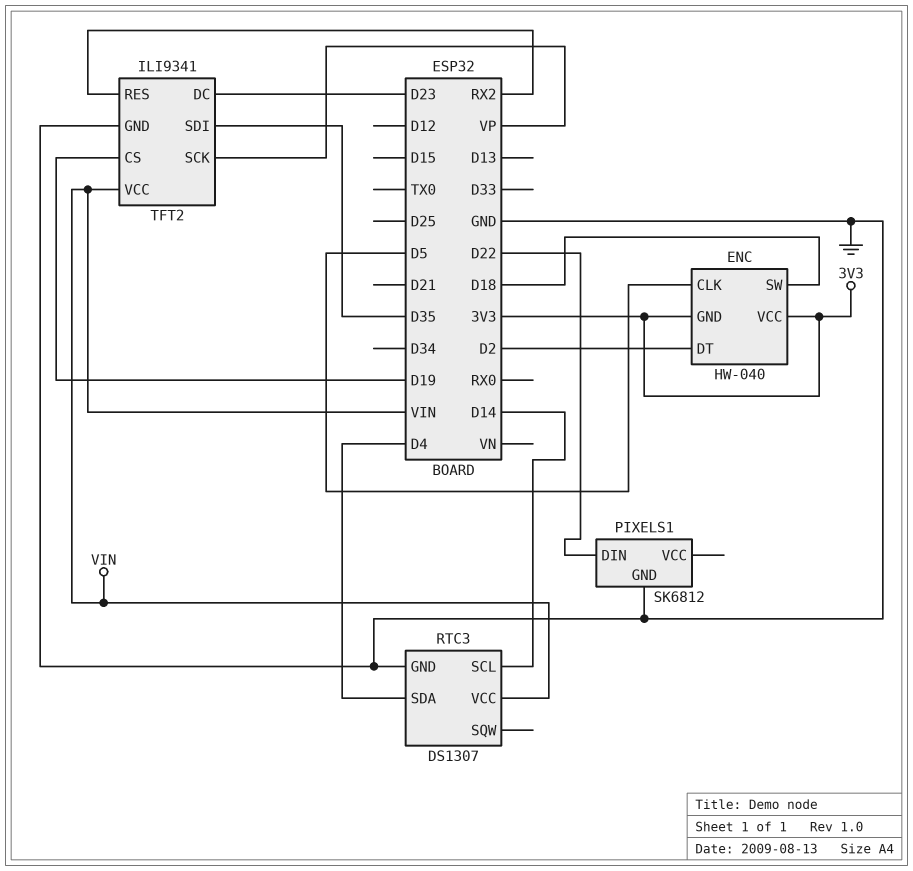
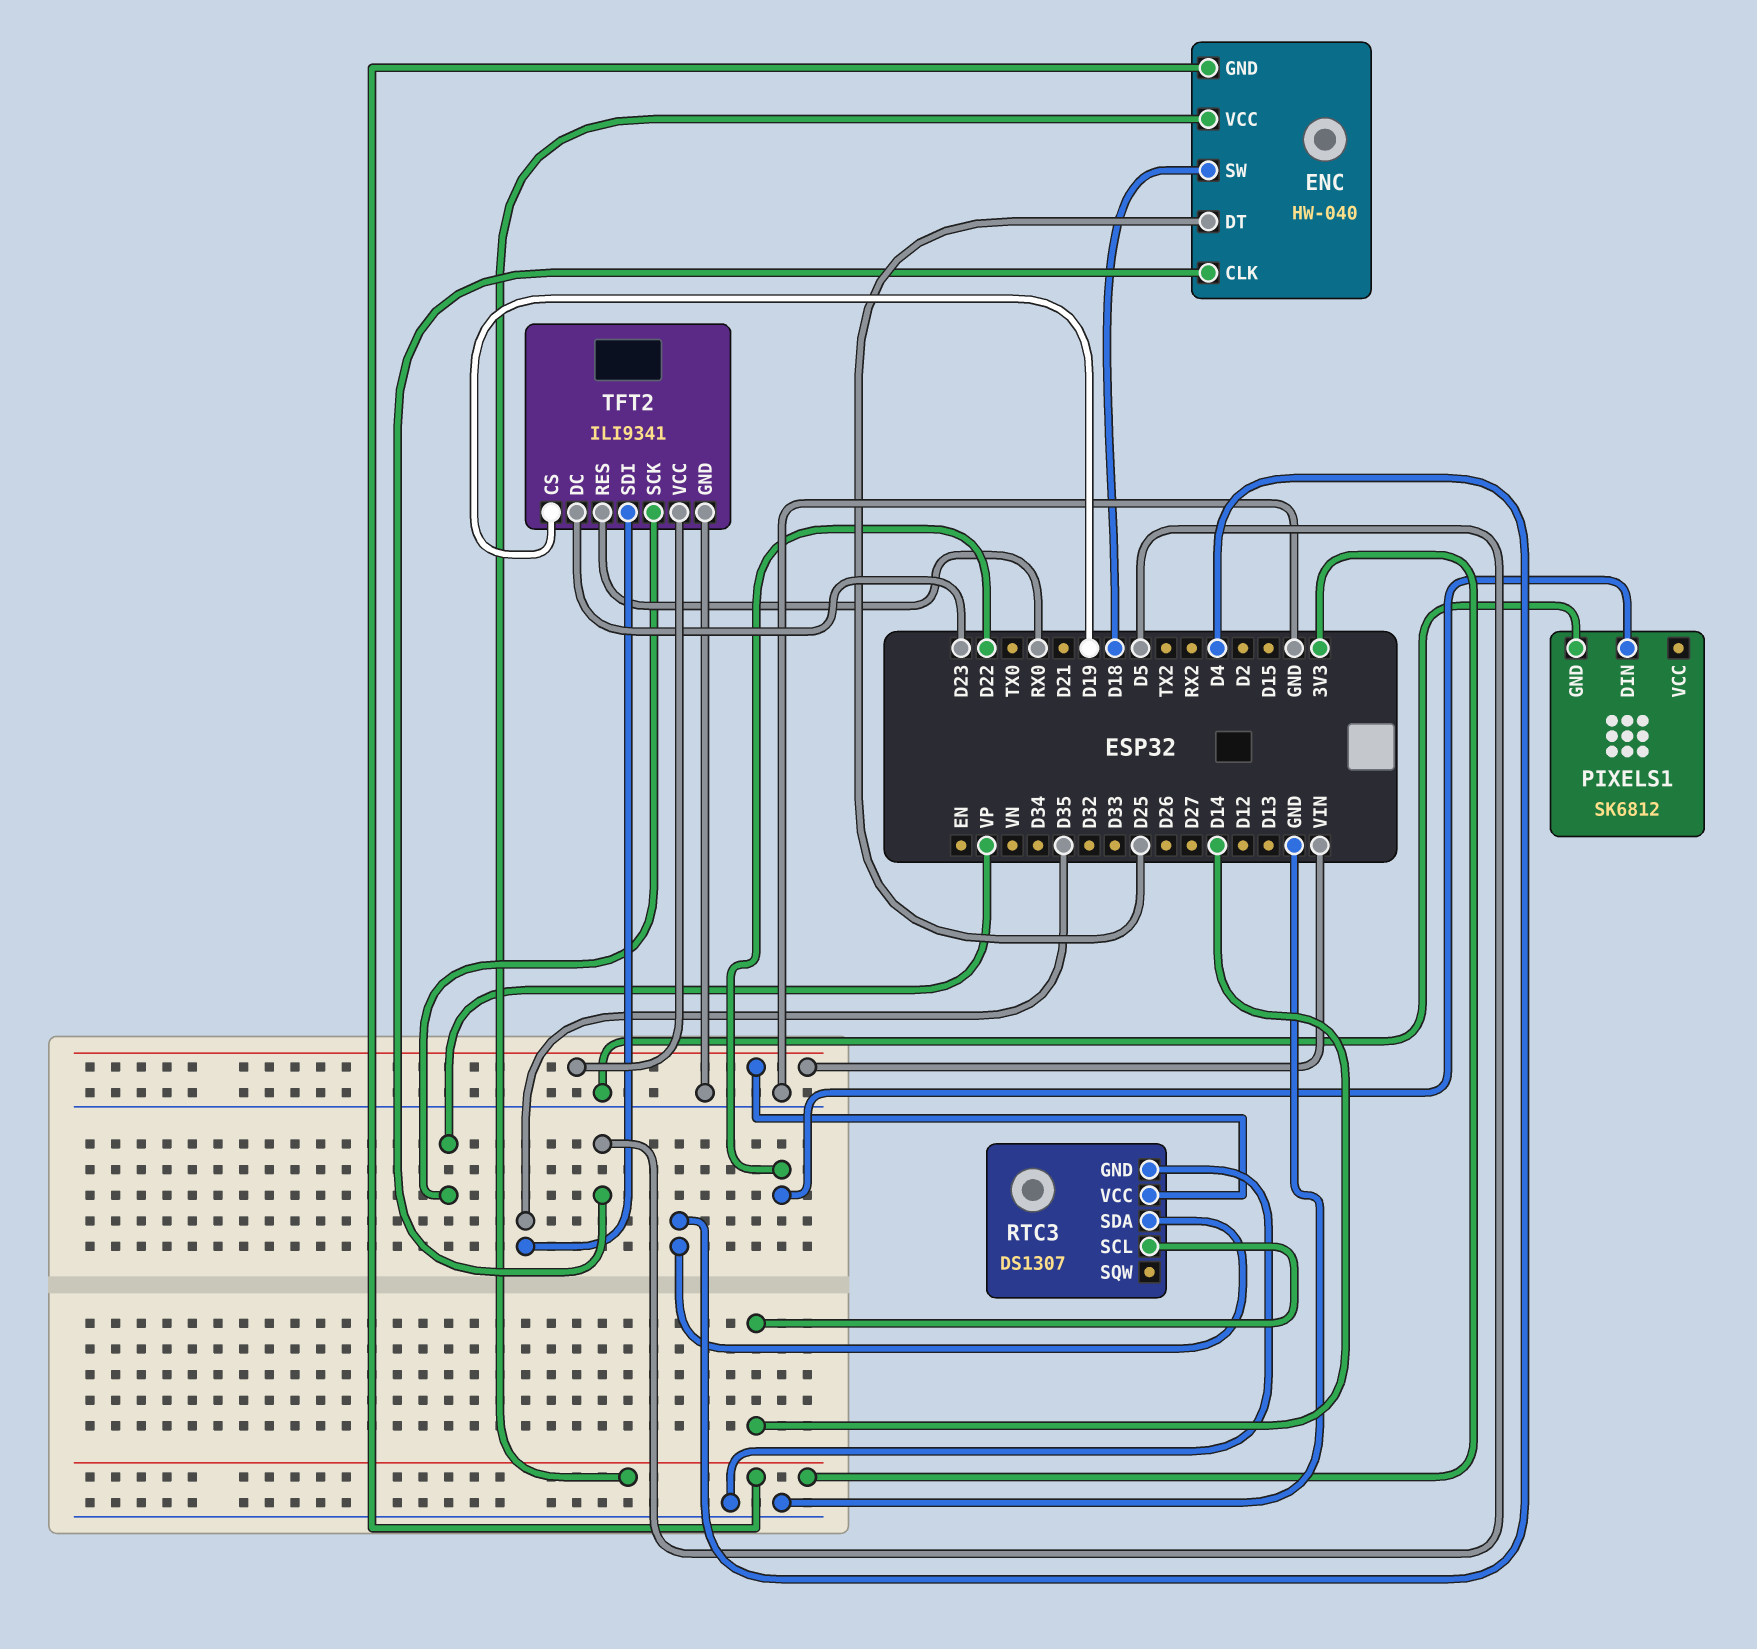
ENC pin DT: D2 -> D25
TFT2 pin RES: RX2 -> RX0

